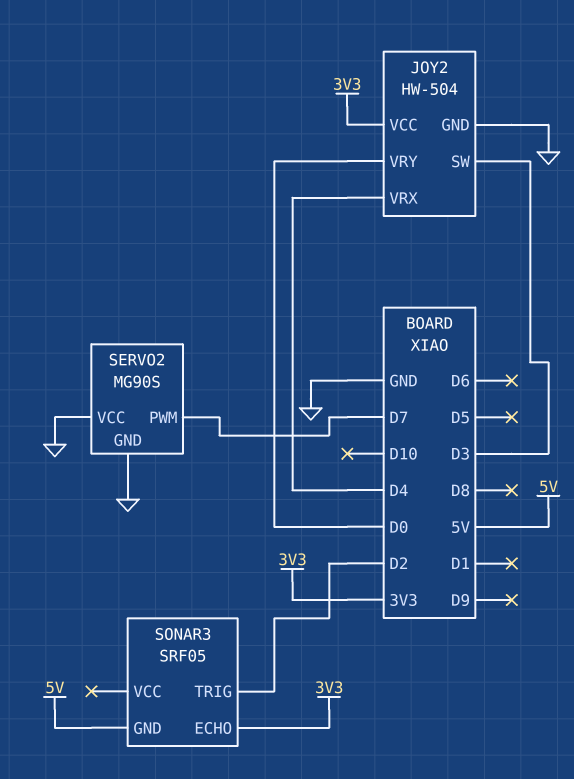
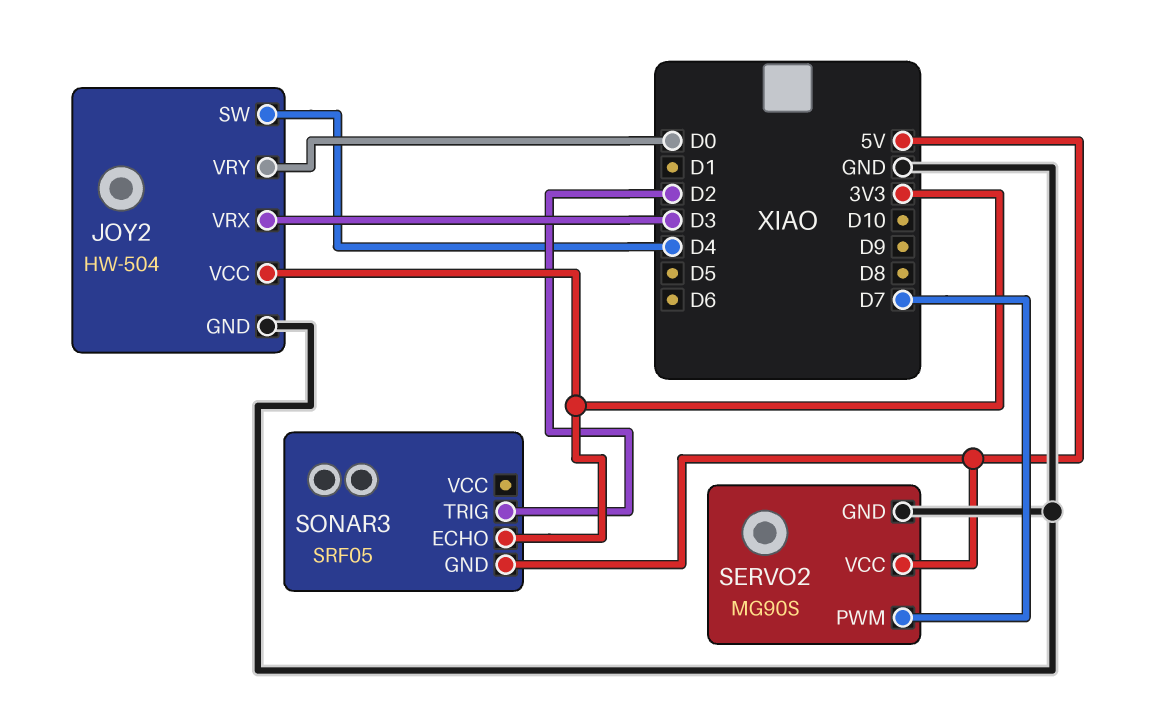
JOY2 pin SW: D3 -> D4
JOY2 pin VRX: D4 -> D3
SERVO2 pin VCC: GND -> 5V

